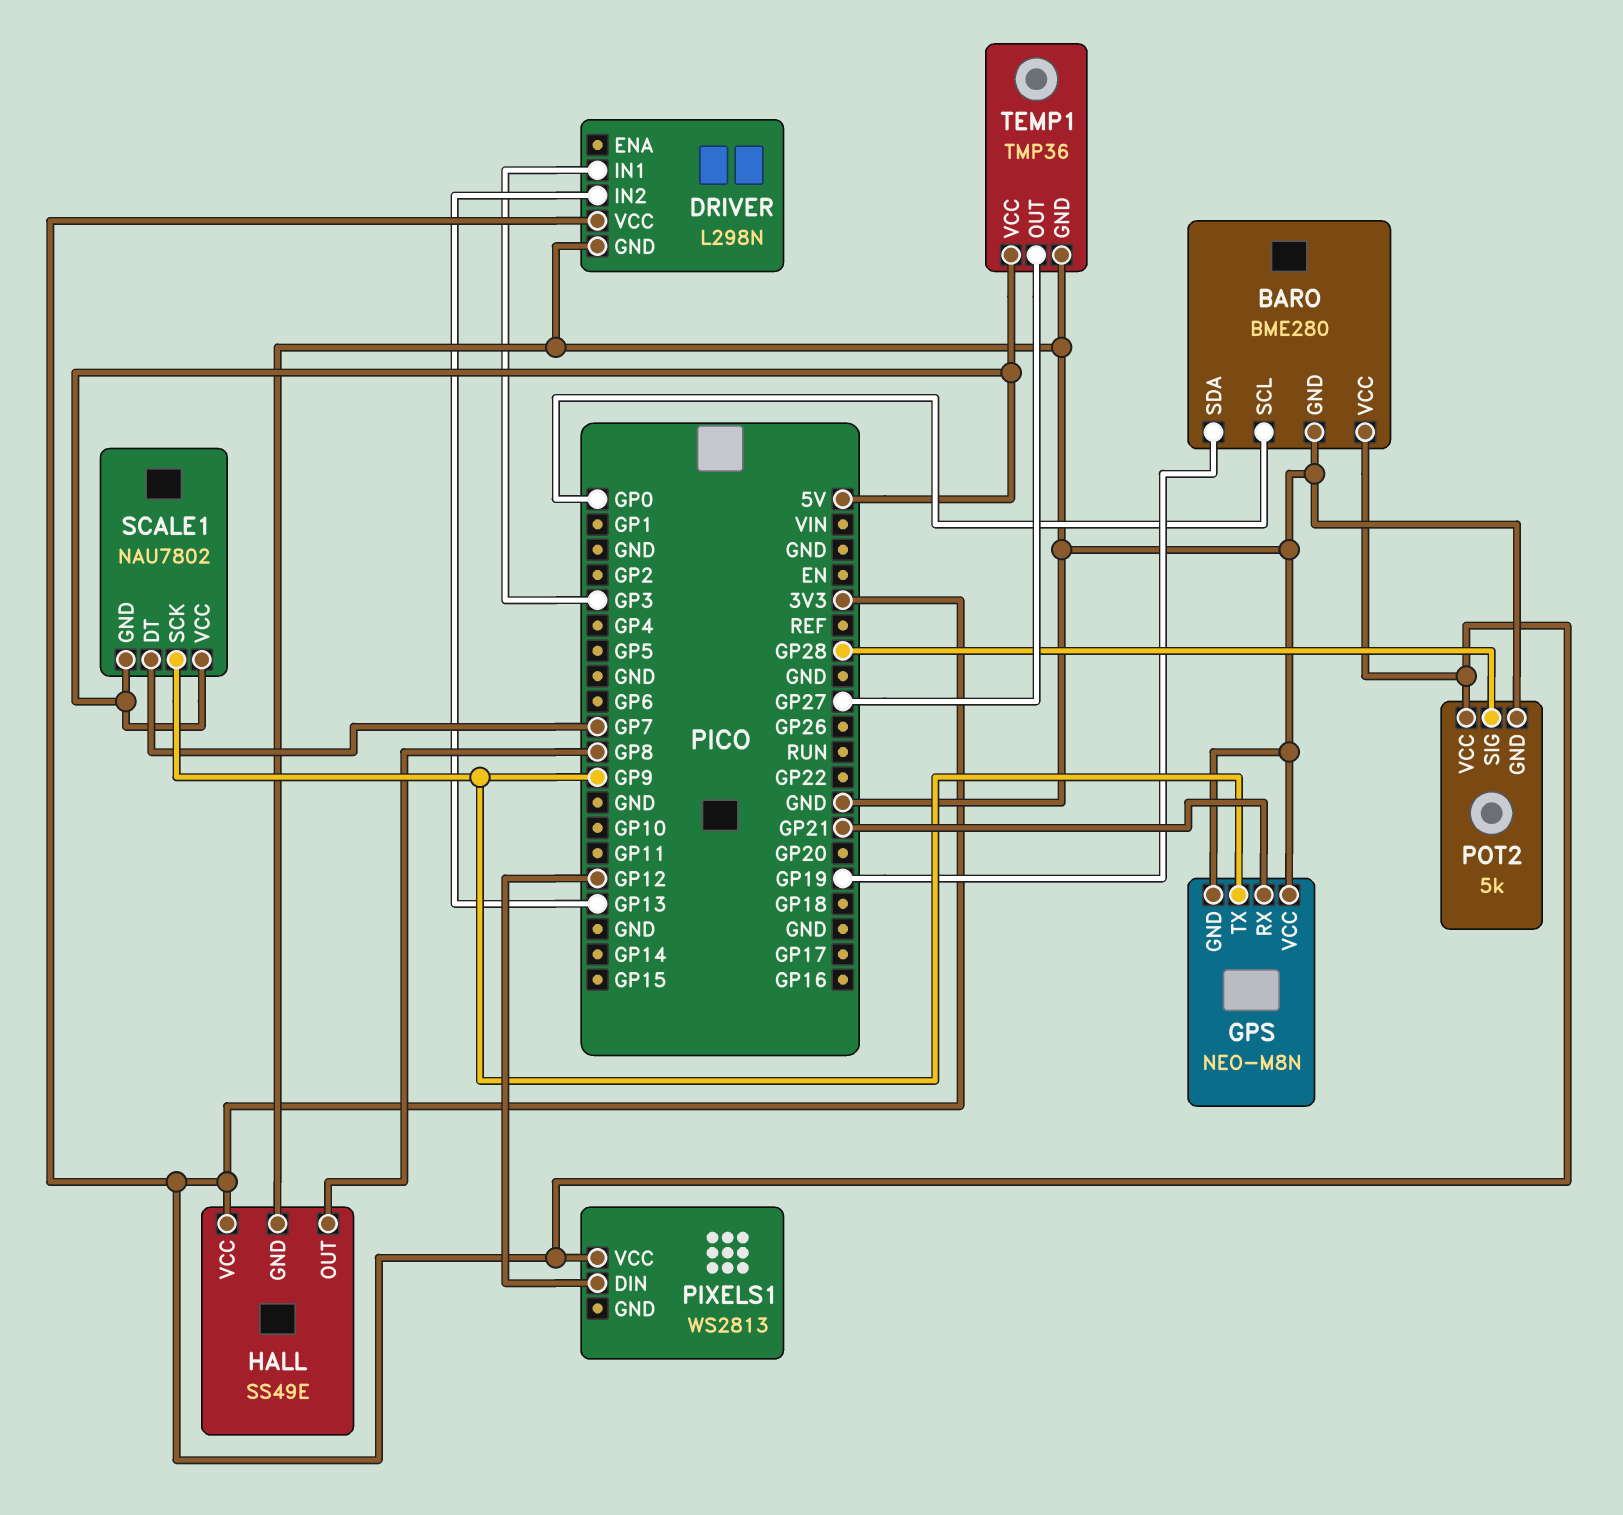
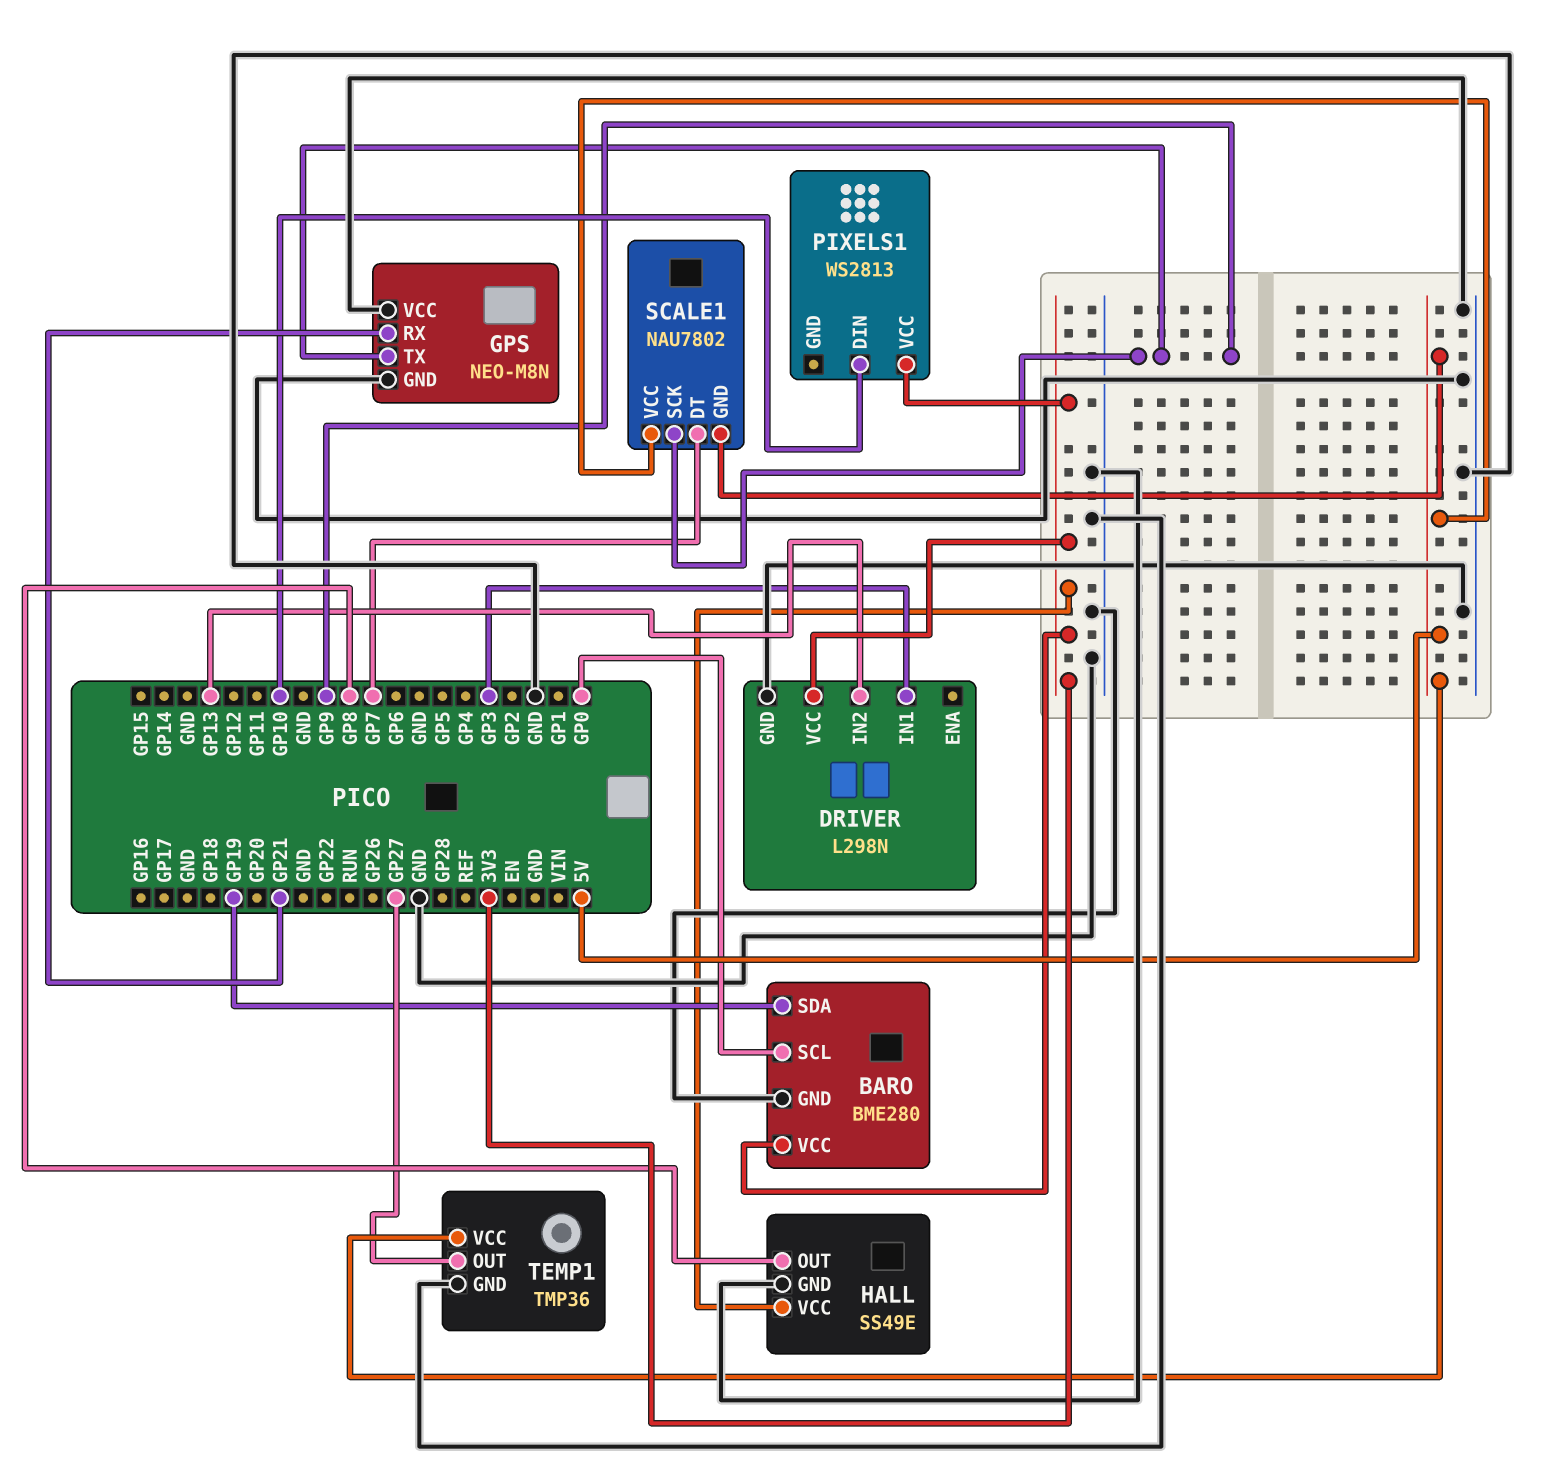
PIXELS1 pin DIN: GP12 -> GP10
POT2: 5k -> none
POT2 pin GND: GND -> none
POT2 pin SIG: GP28 -> none
POT2 pin VCC: 3V3 -> none

